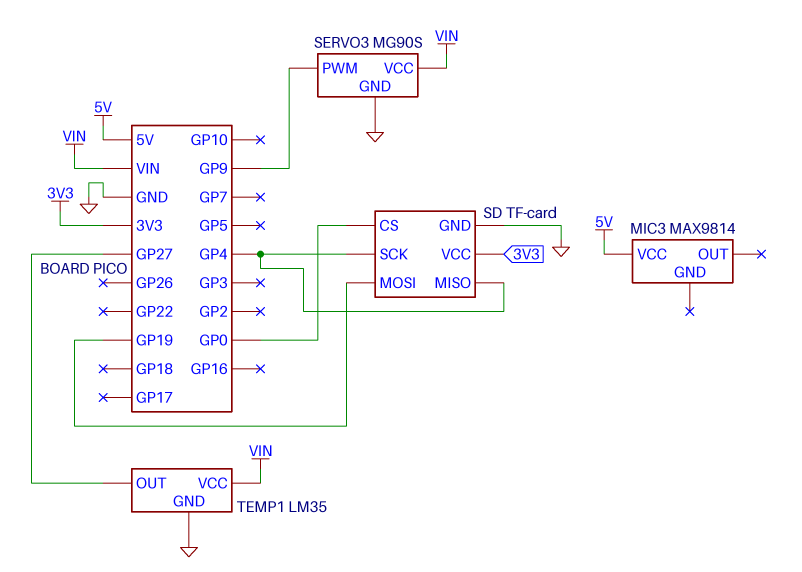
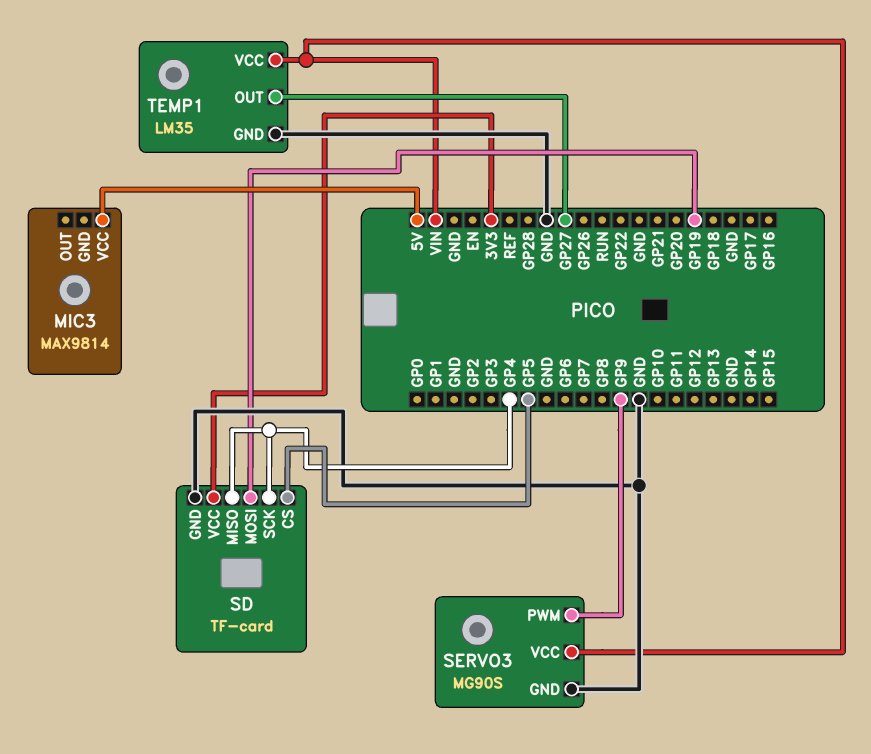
SD pin CS: GP0 -> GP5

